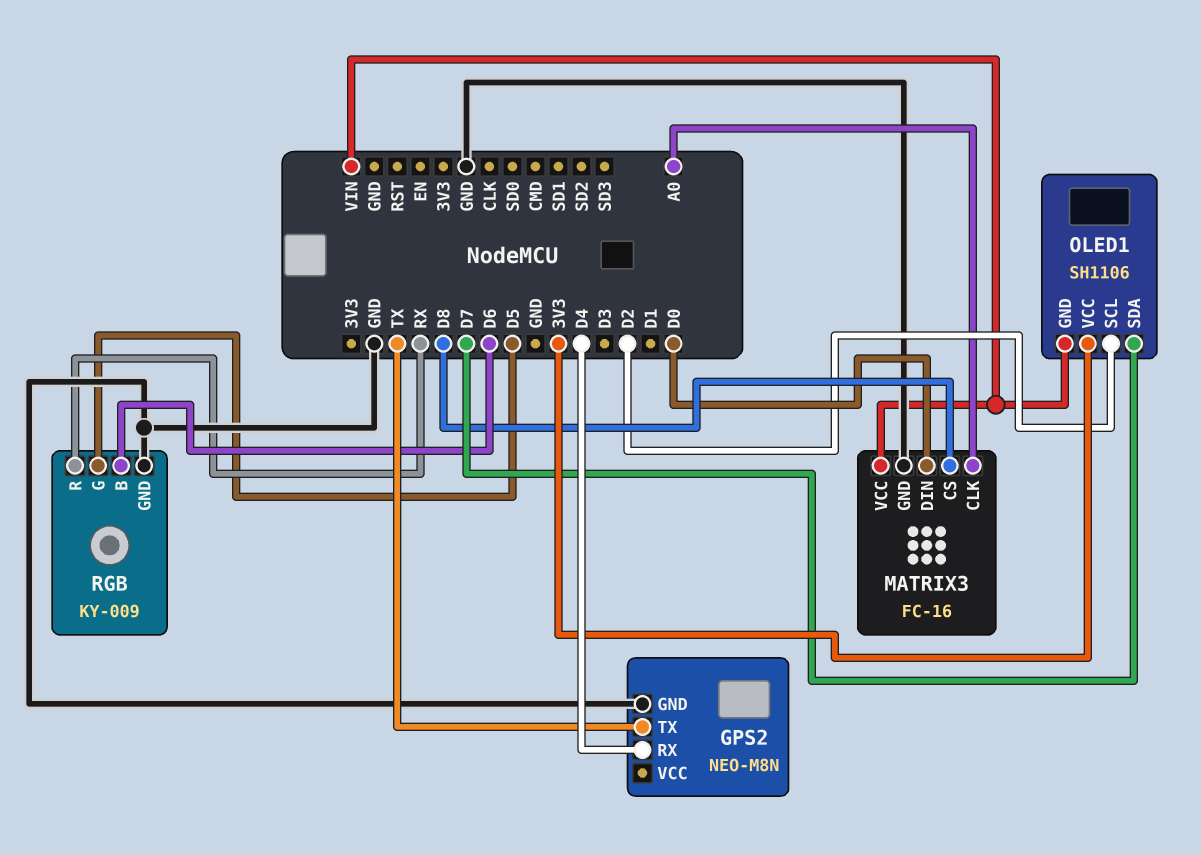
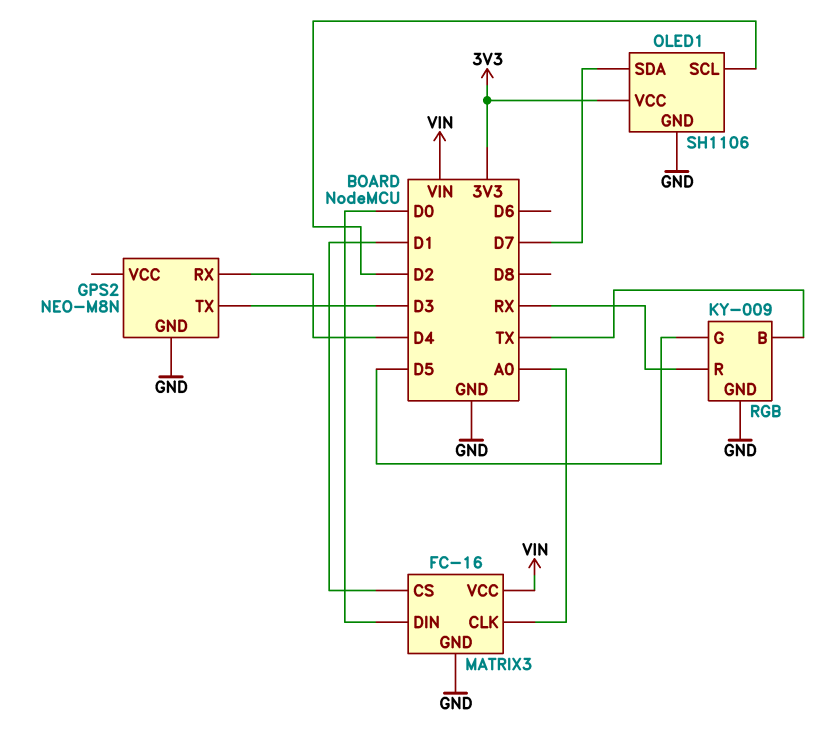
GPS2 pin TX: TX -> D3
MATRIX3 pin CS: D8 -> D1
OLED1 pin GND: VIN -> GND
RGB pin B: D6 -> TX

